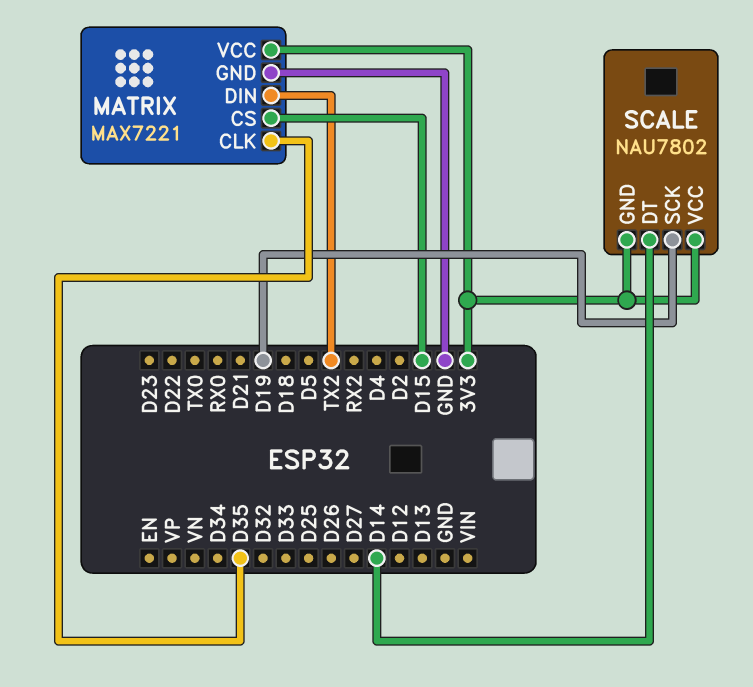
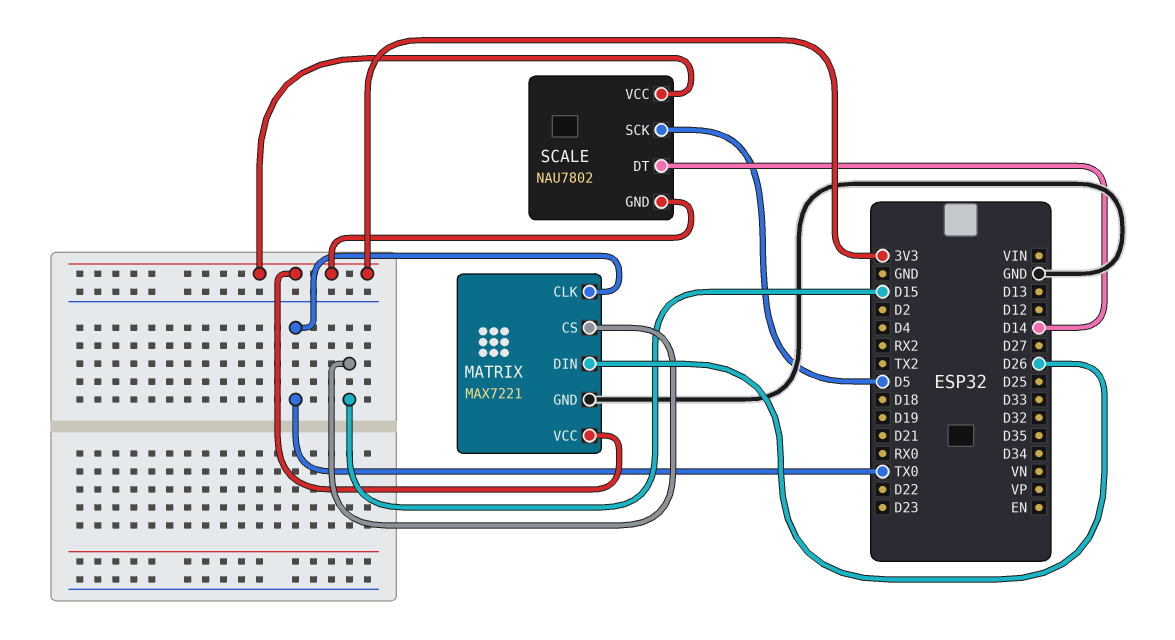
MATRIX pin CLK: D35 -> TX0
MATRIX pin DIN: TX2 -> D26
SCALE pin SCK: D19 -> D5

